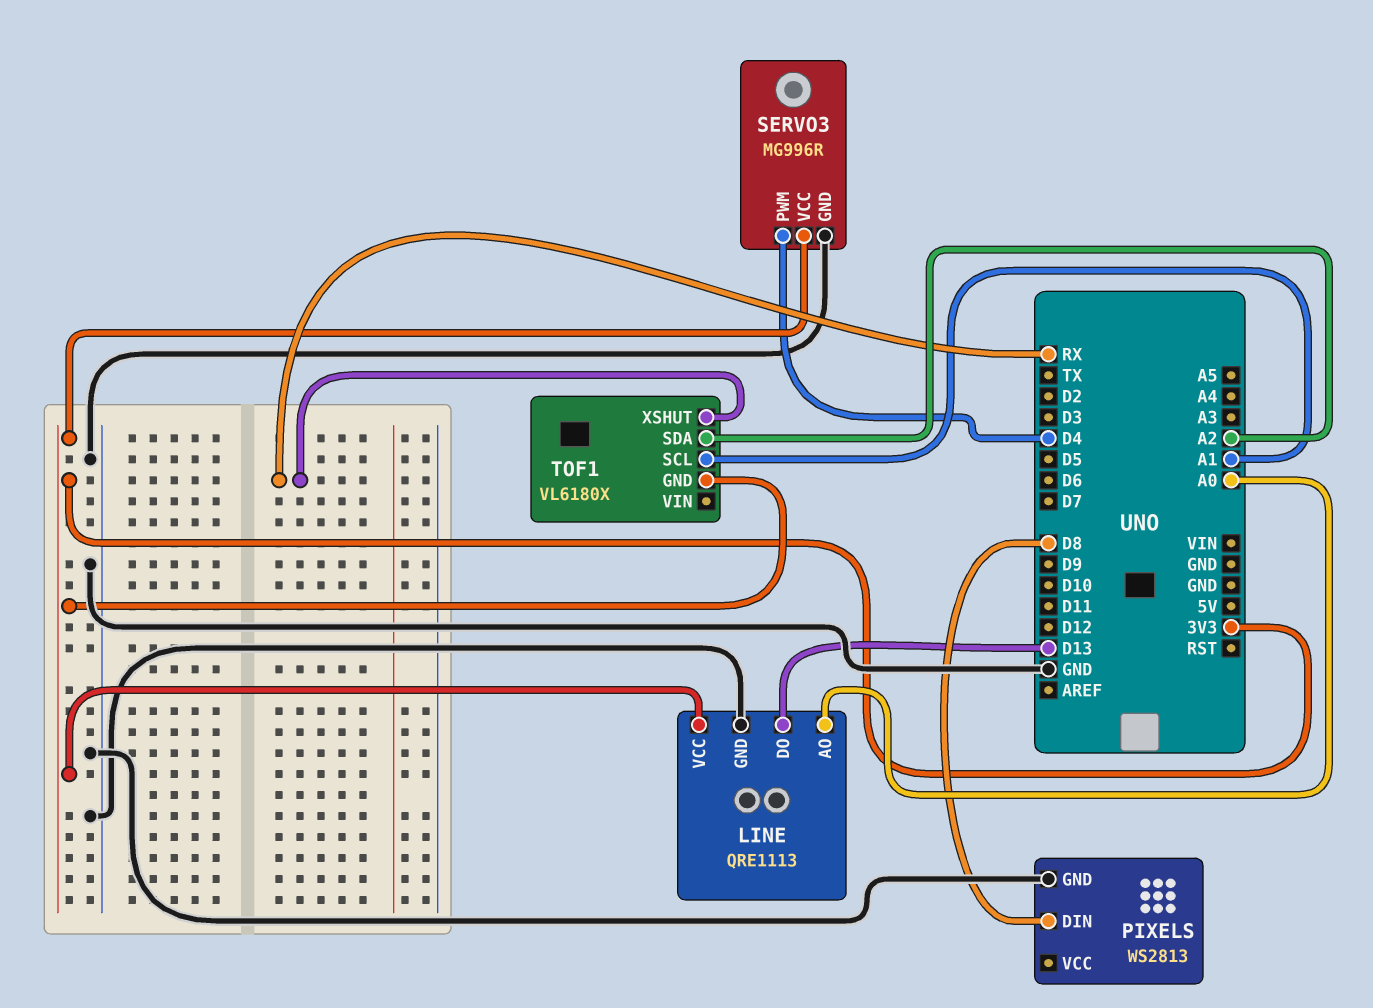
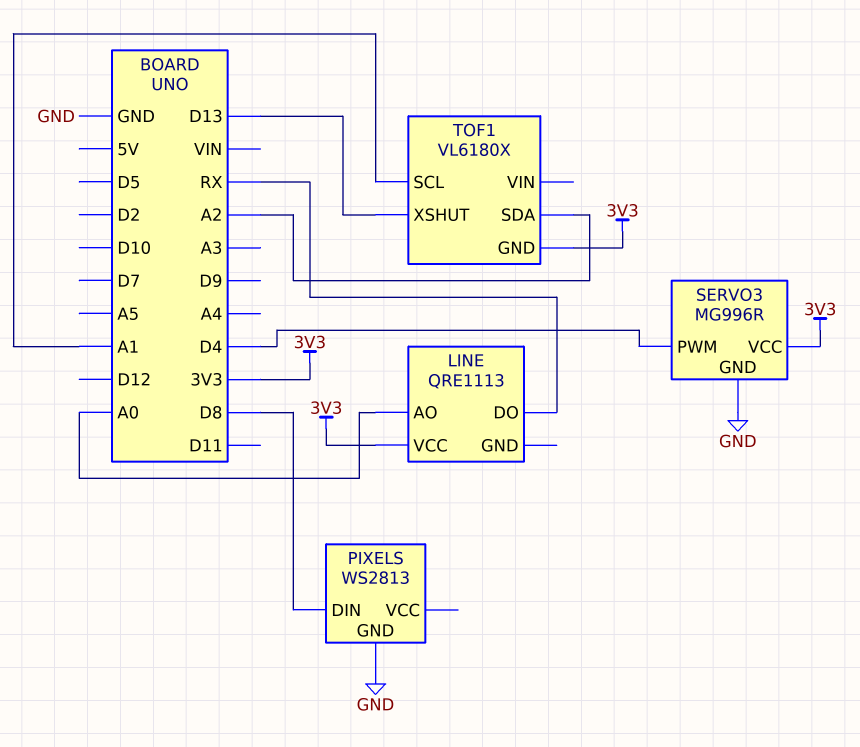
LINE pin DO: D13 -> RX
LINE pin GND: GND -> none
TOF1 pin XSHUT: RX -> D13

